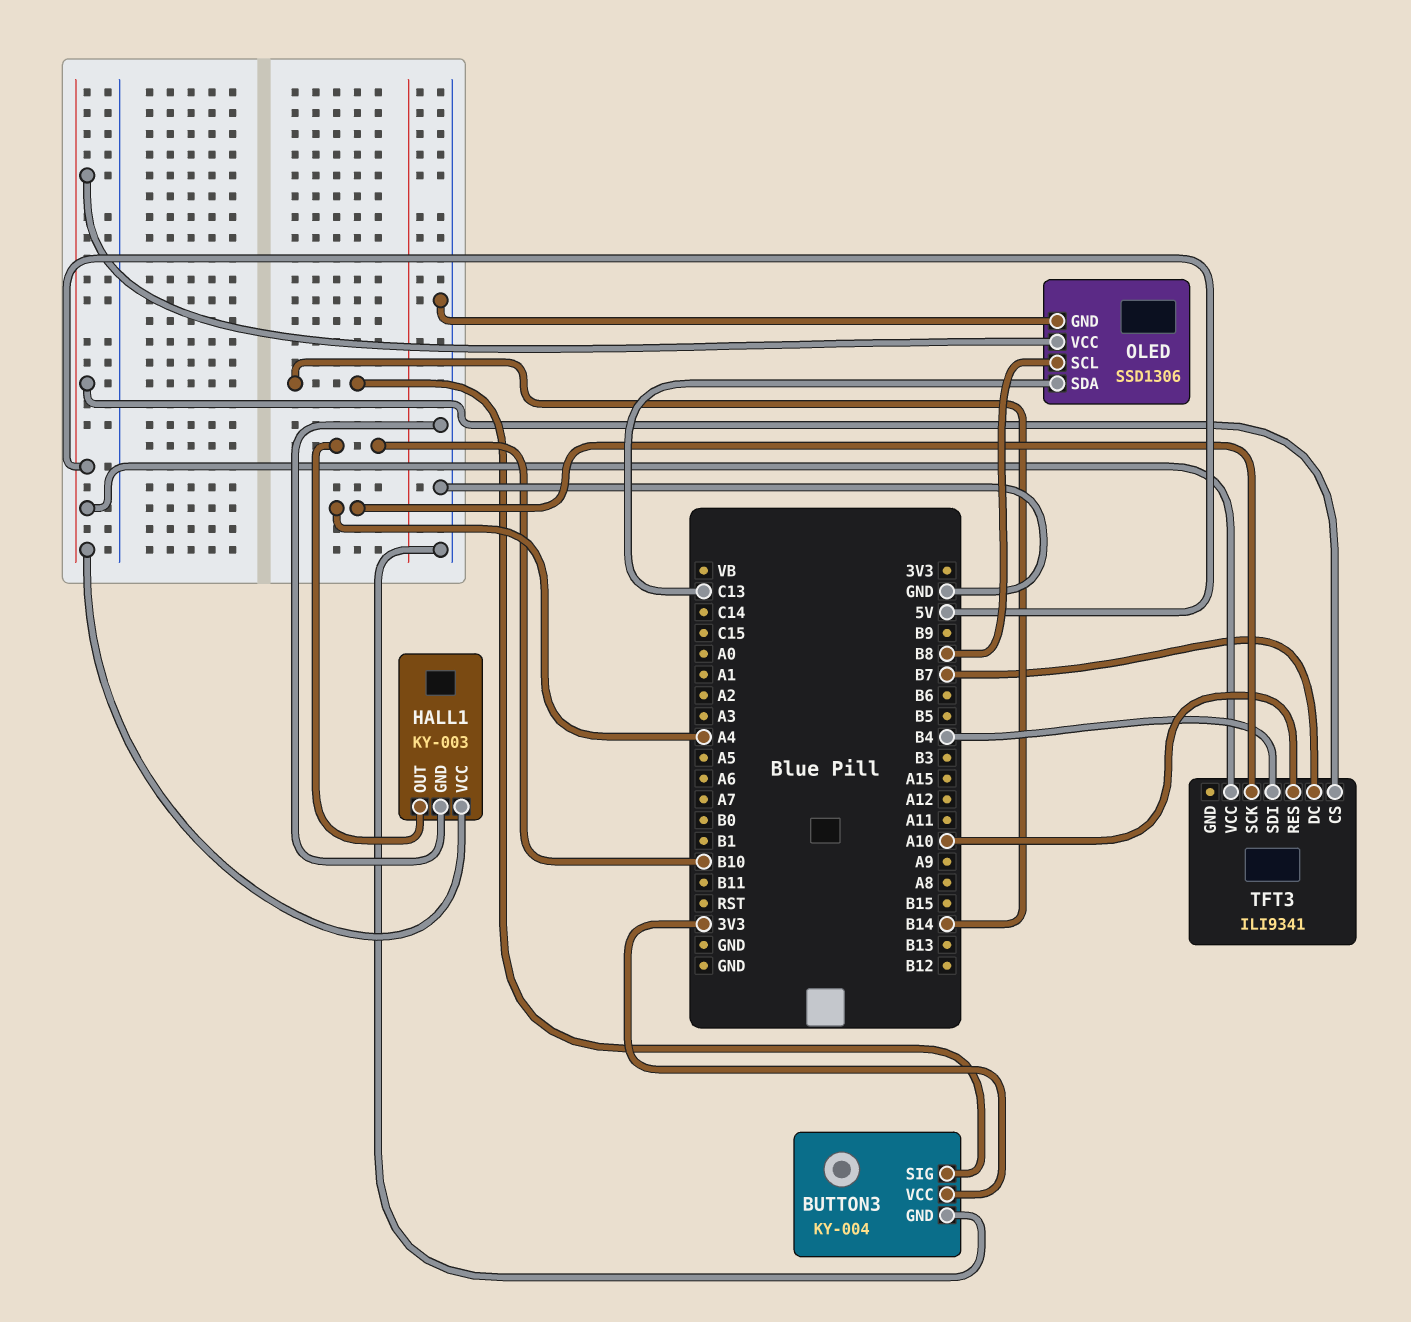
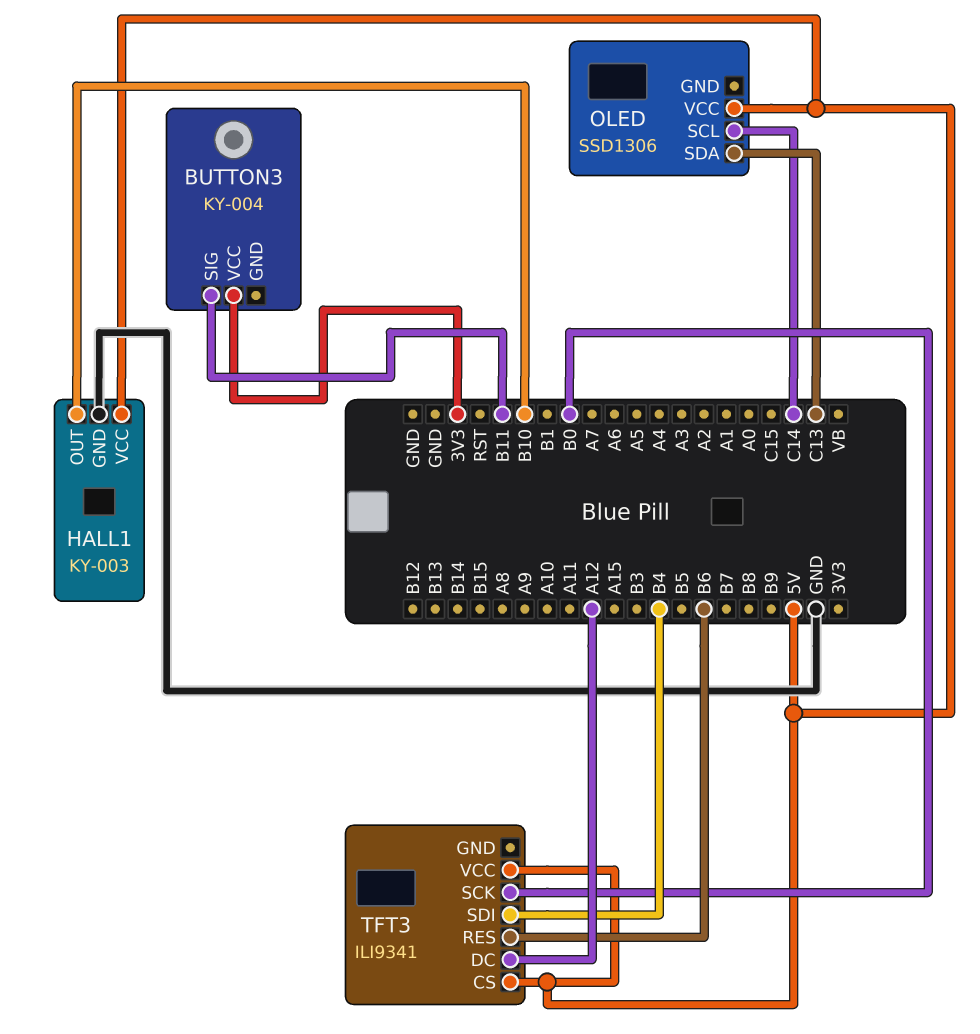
BUTTON3 pin GND: GND -> none
BUTTON3 pin SIG: B14 -> B11
OLED pin GND: GND -> none
OLED pin SCL: B8 -> C14
TFT3 pin DC: B7 -> A12
TFT3 pin RES: A10 -> B6
TFT3 pin SCK: A4 -> B0

